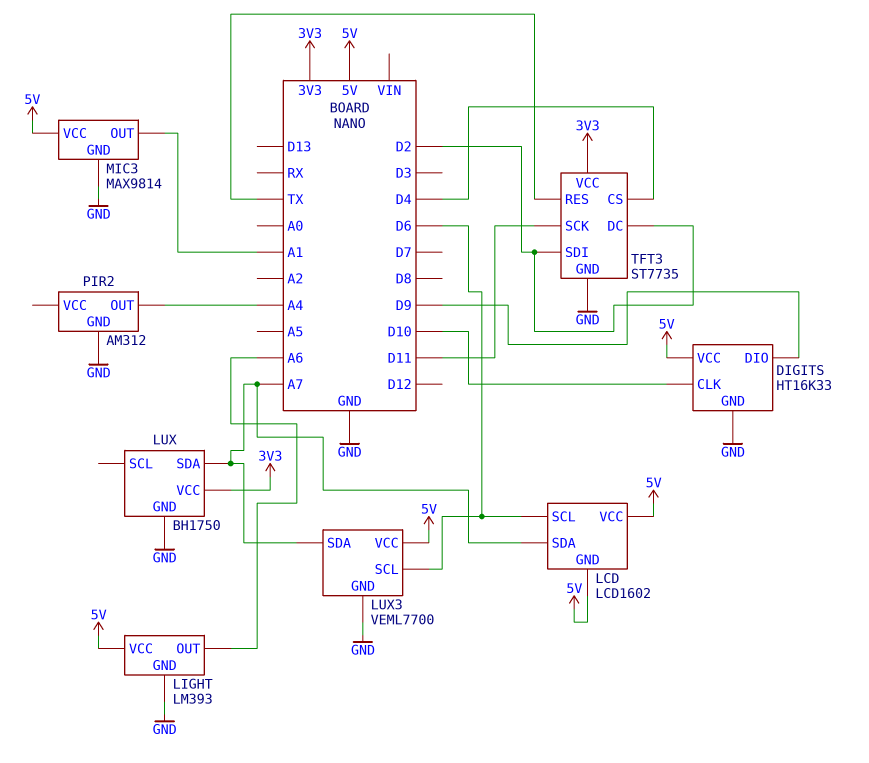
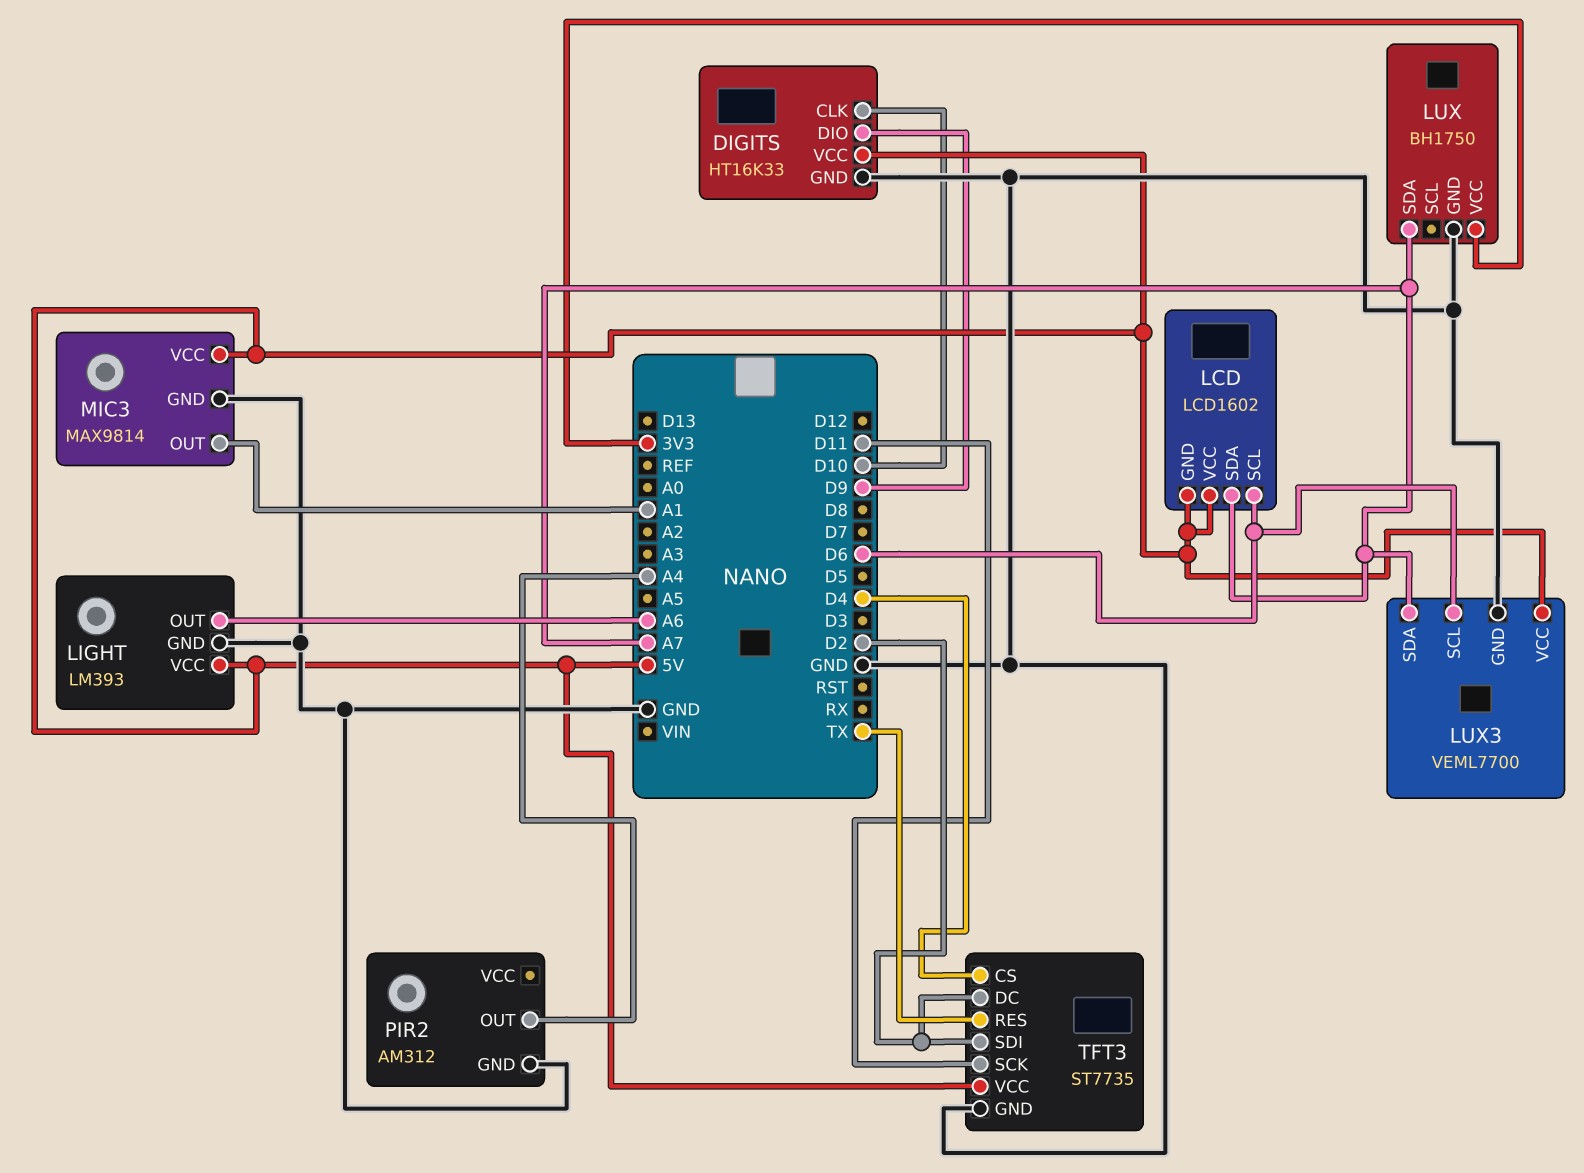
TFT3 pin VCC: 3V3 -> 5V

